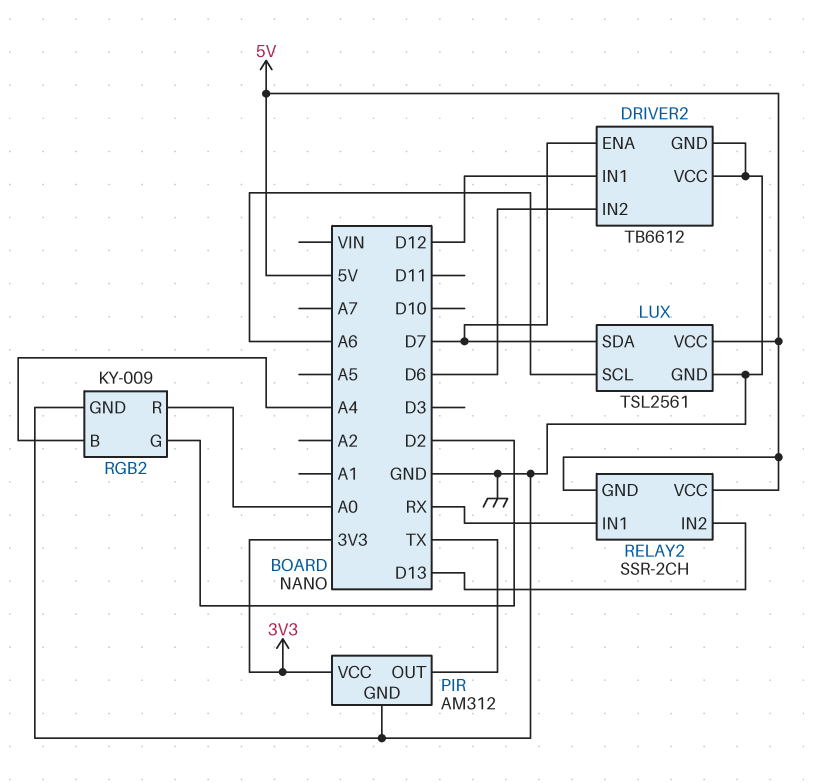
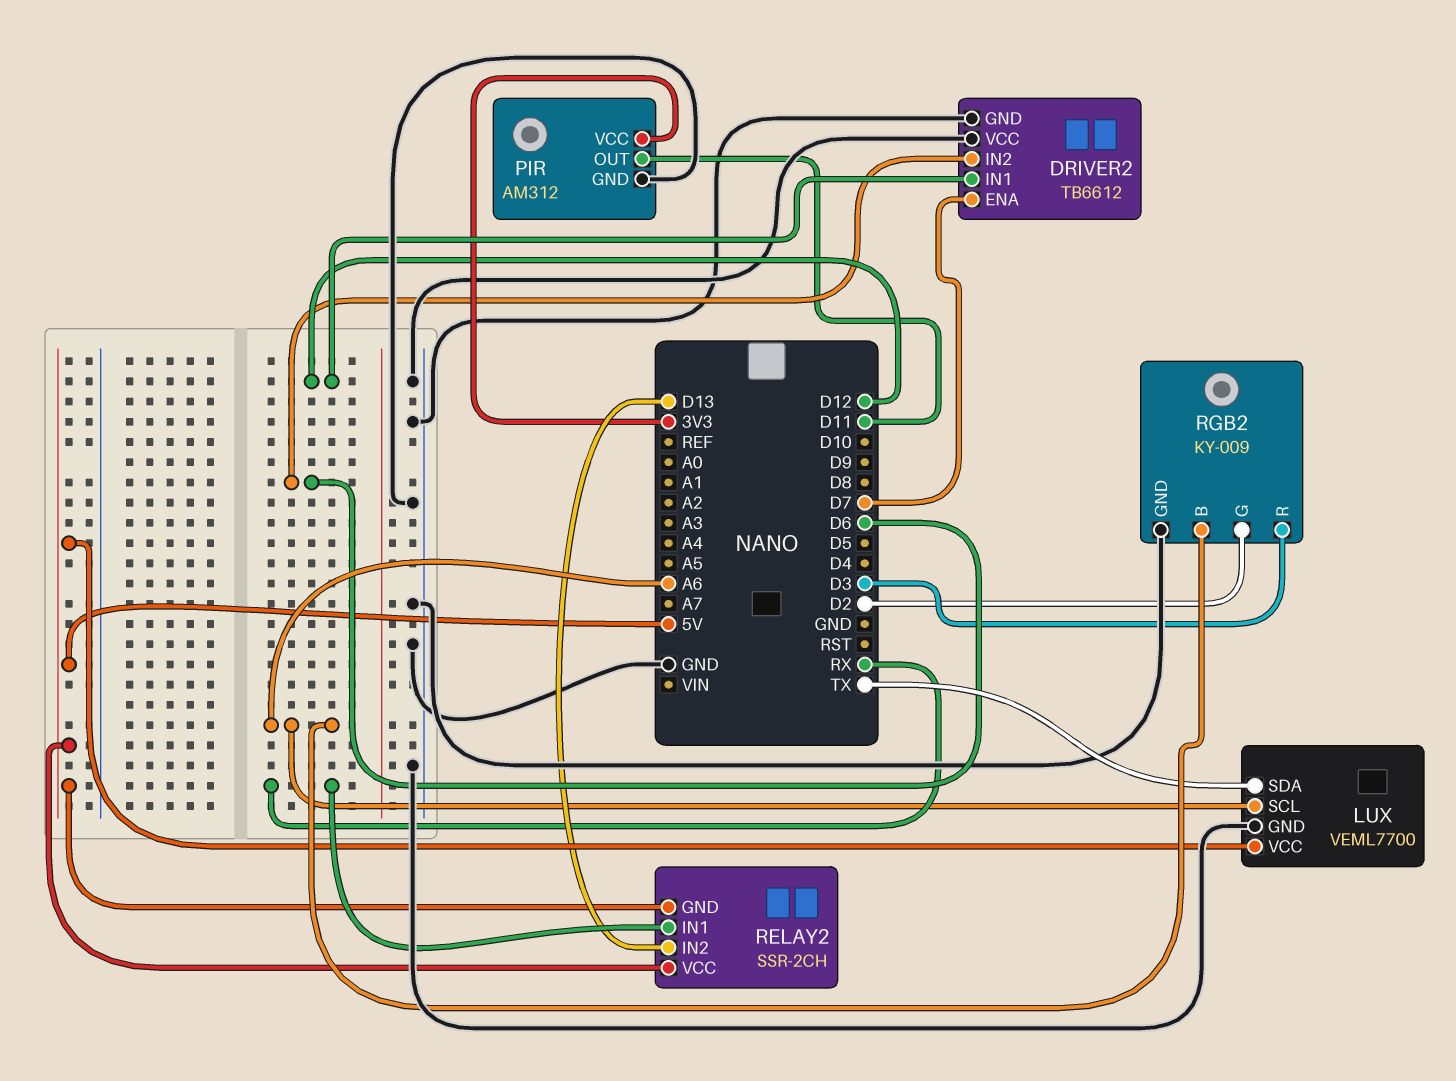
LUX: TSL2561 -> VEML7700
LUX pin SDA: D7 -> TX
PIR pin OUT: TX -> D11
RGB2 pin B: A4 -> A6
RGB2 pin R: A0 -> D3

